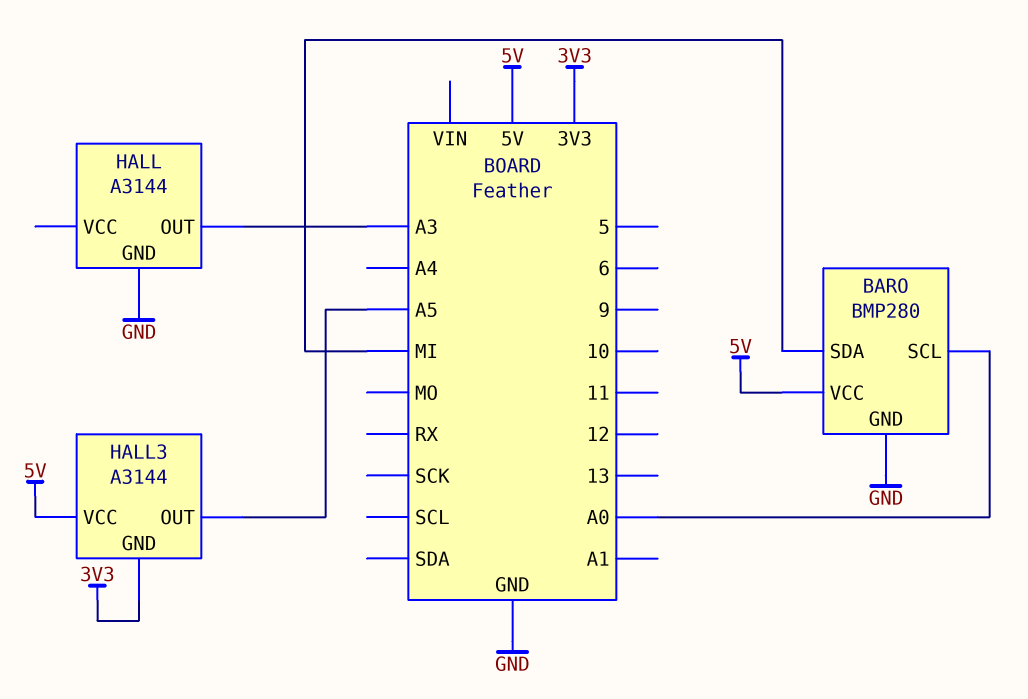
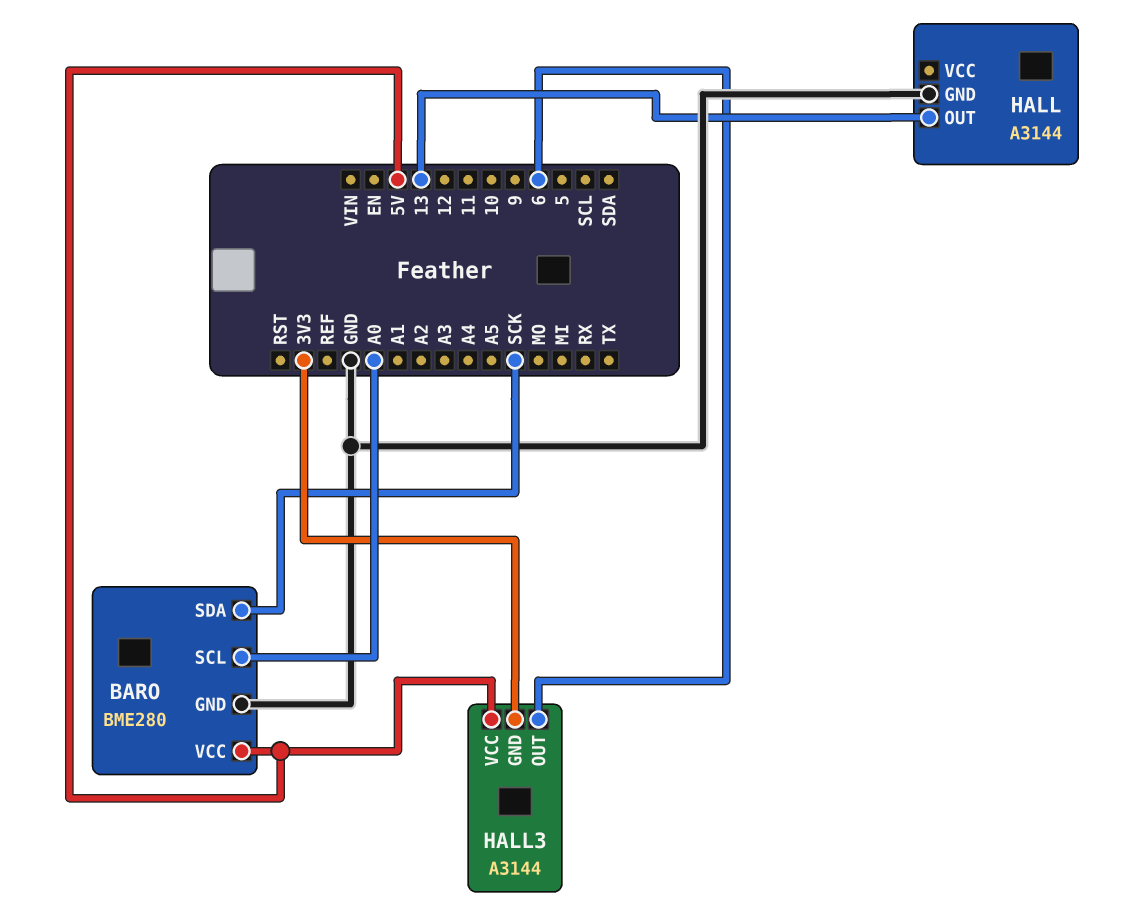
BARO: BMP280 -> BME280
BARO pin SDA: MI -> SCK
HALL pin OUT: A3 -> 13
HALL3 pin OUT: A5 -> 6

